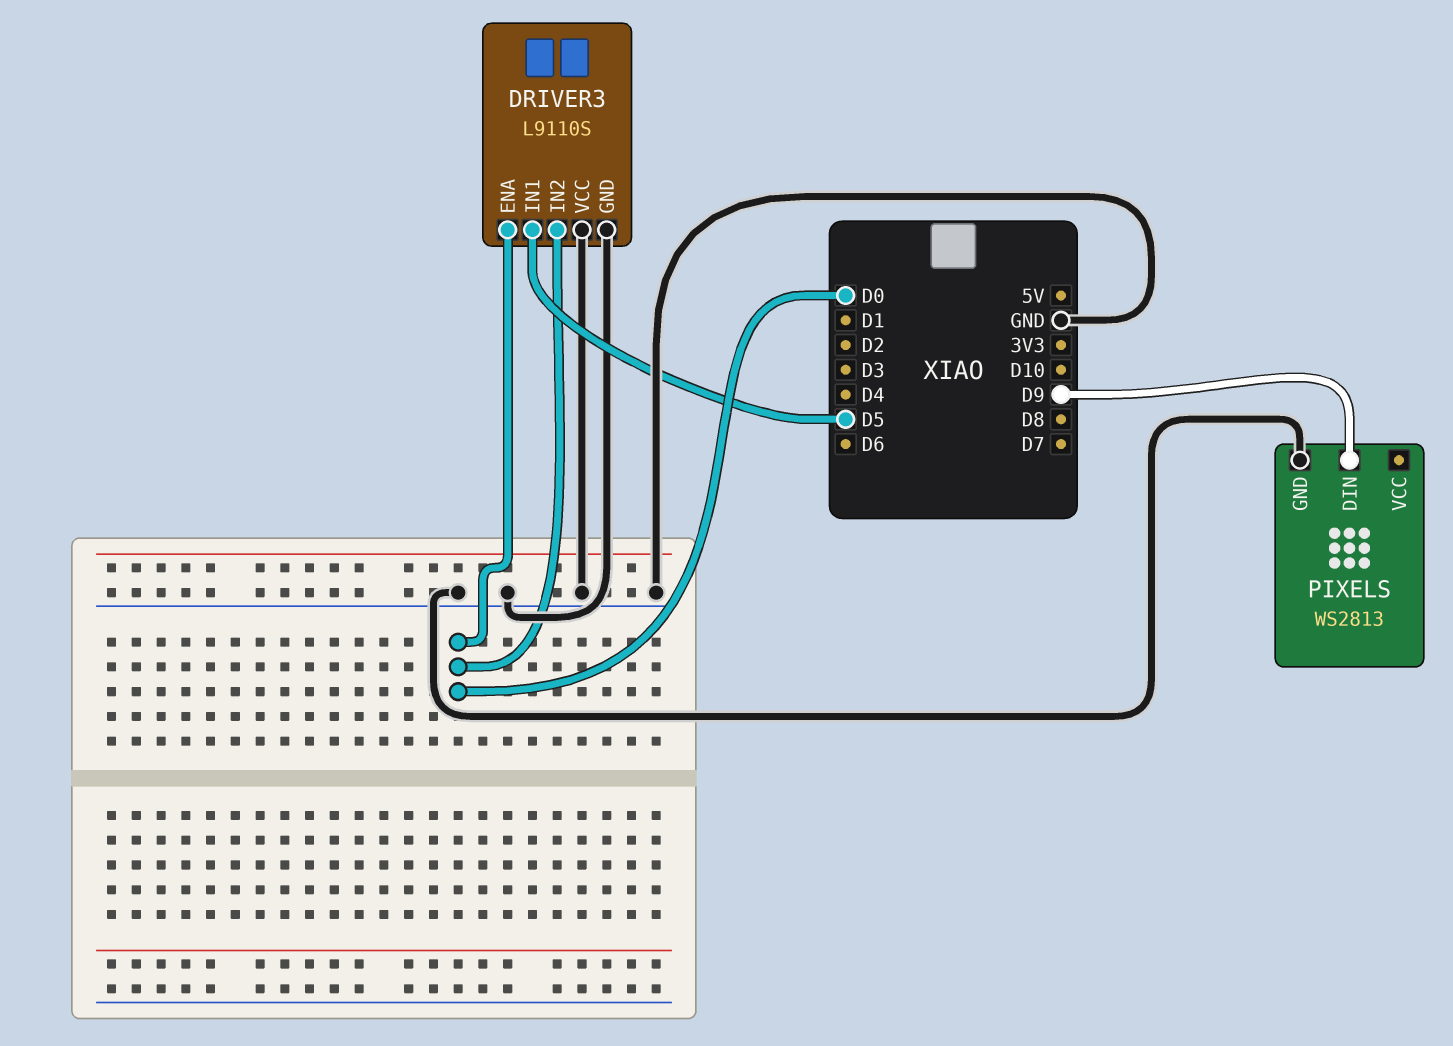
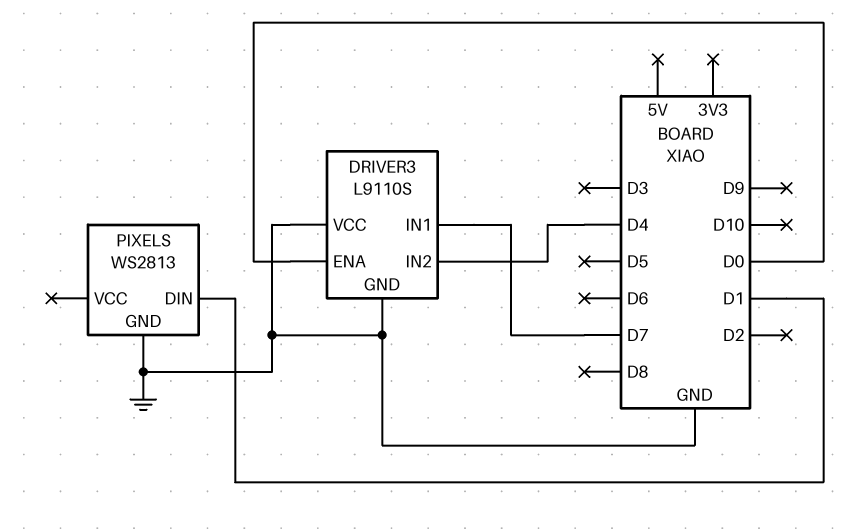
DRIVER3 pin IN1: D5 -> D7
DRIVER3 pin IN2: D0 -> D4
PIXELS pin DIN: D9 -> D1

